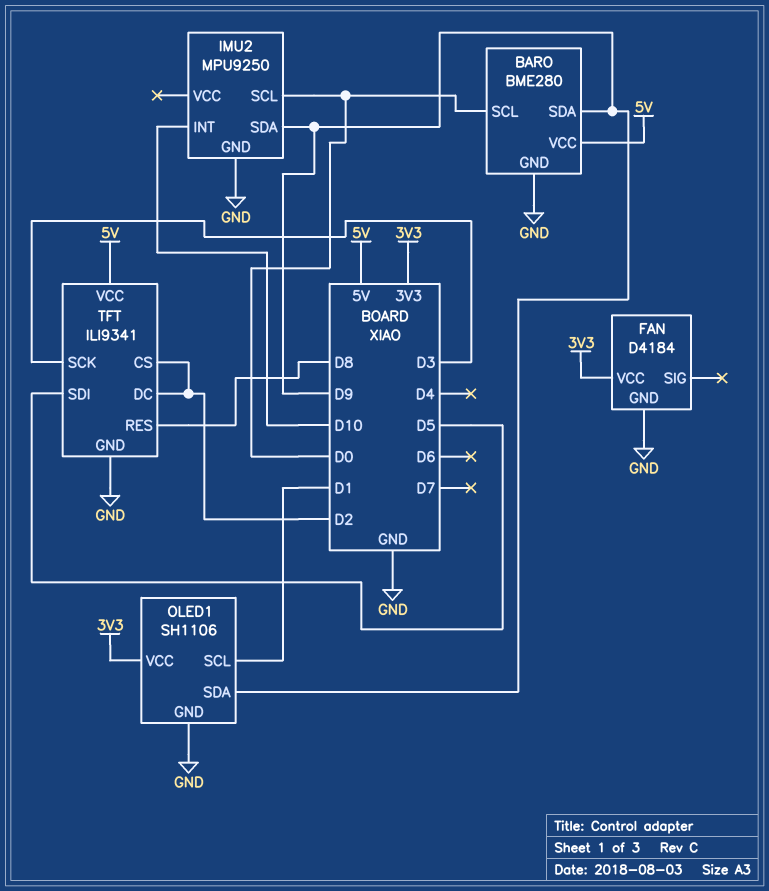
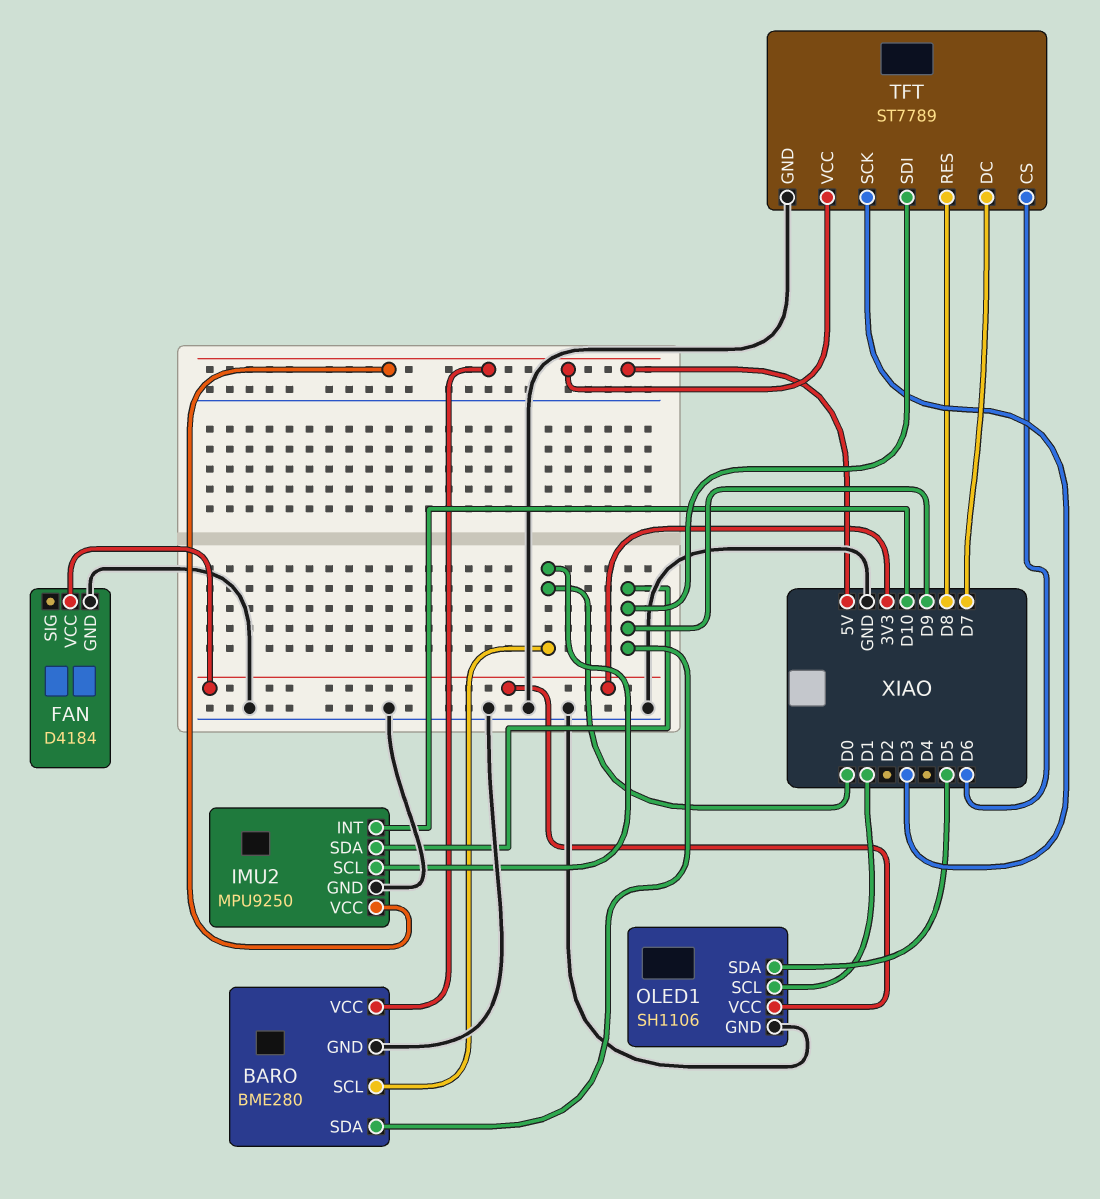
IMU2 pin VCC: none -> 5V
OLED1 pin SDA: D9 -> D5
TFT: ILI9341 -> ST7789
TFT pin CS: D2 -> D6
TFT pin DC: D2 -> D7
TFT pin SDI: D5 -> D9

